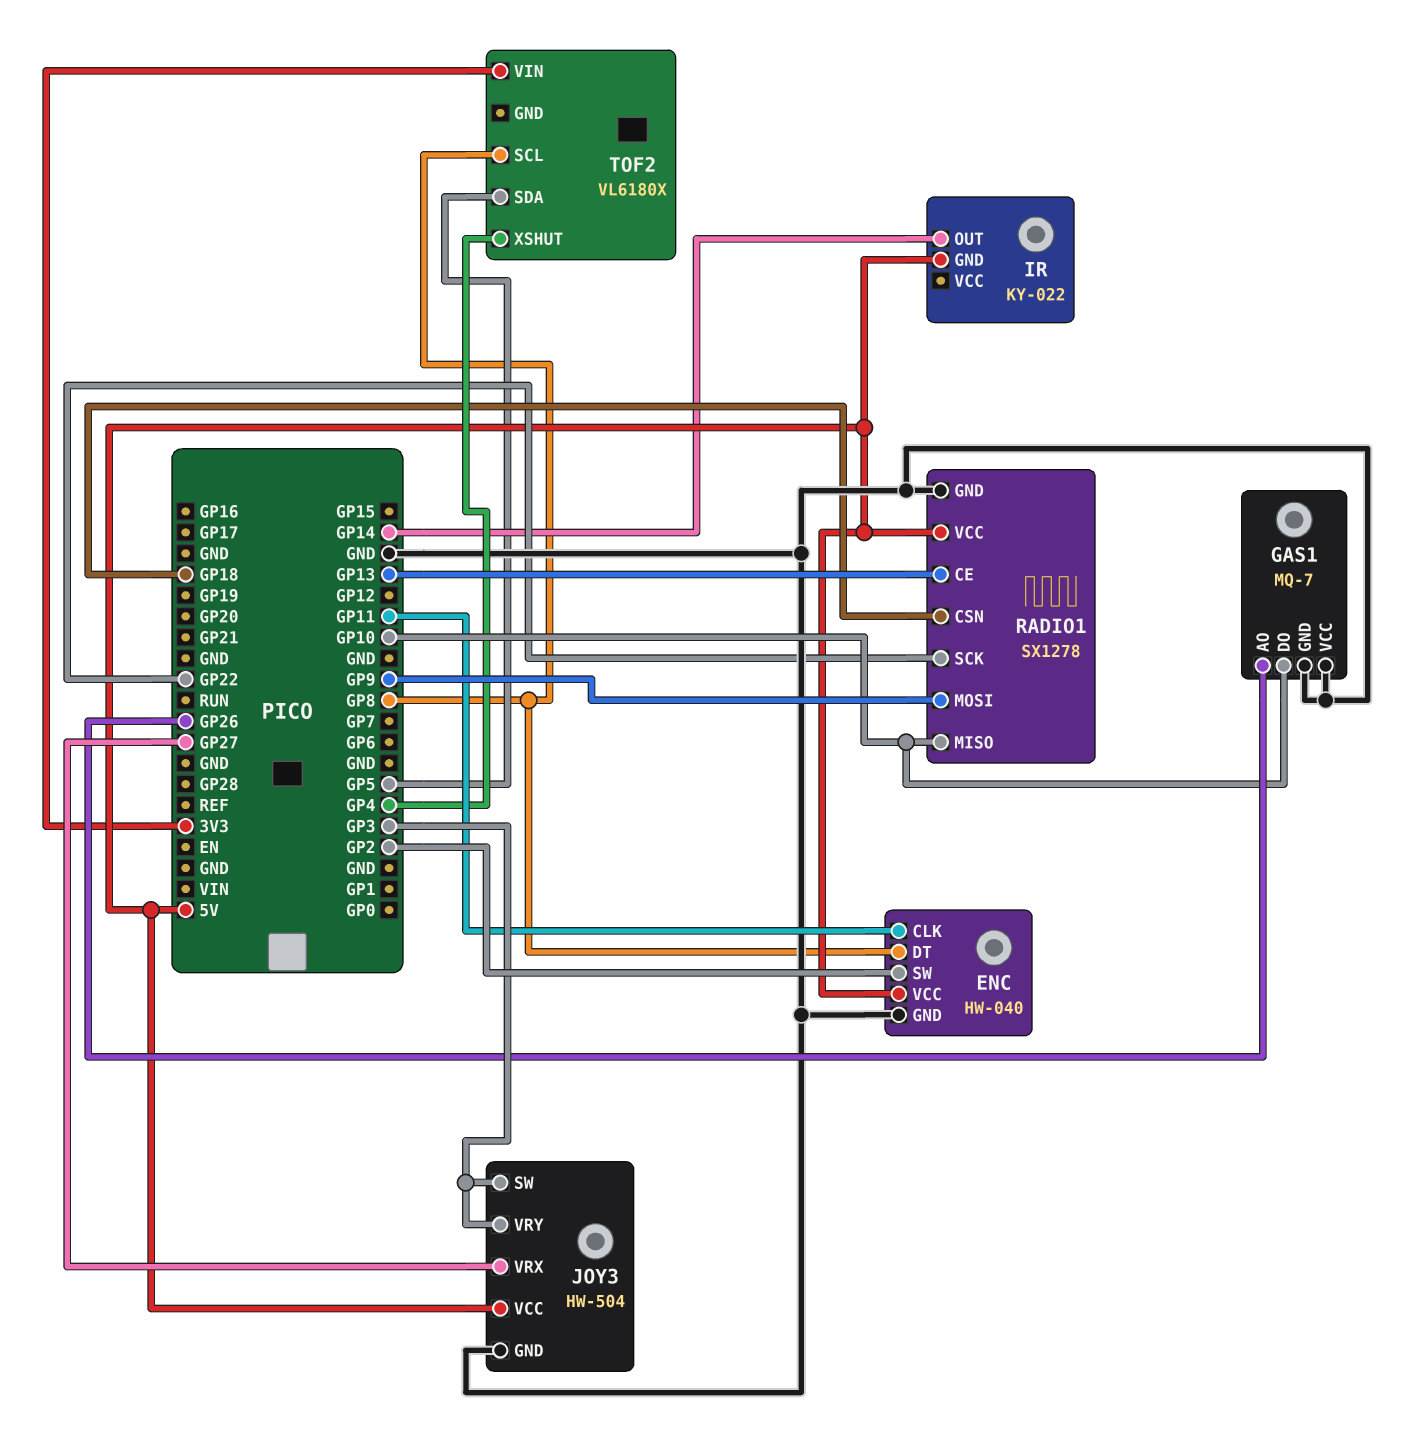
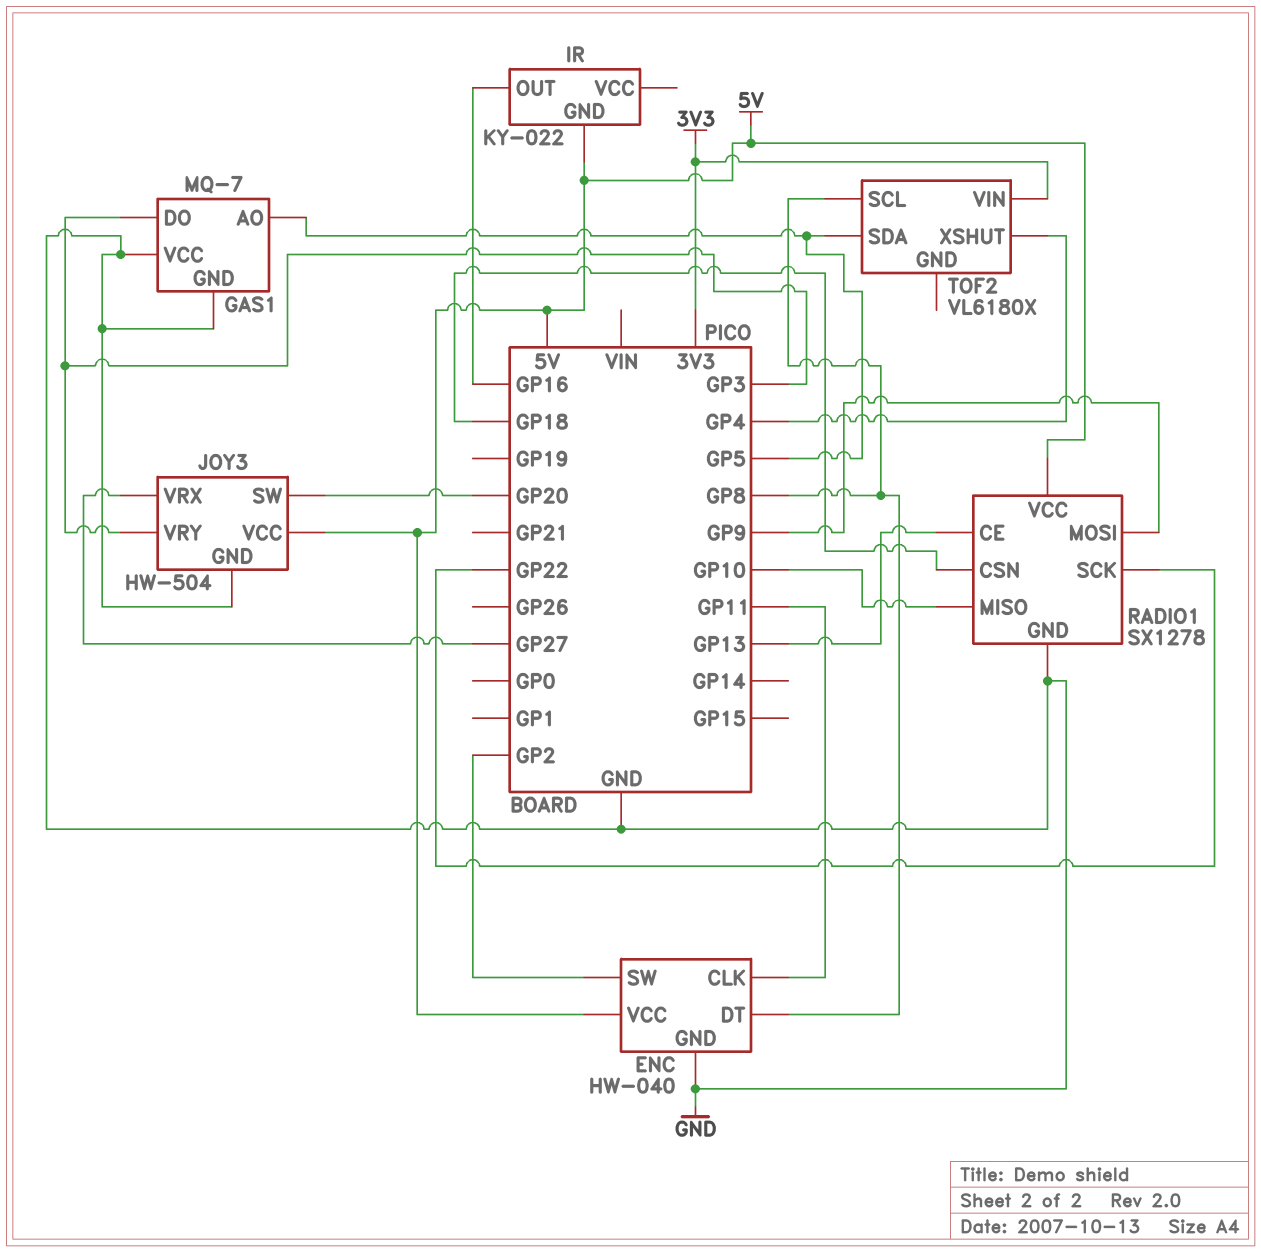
GAS1 pin AO: GP26 -> GP5
GAS1 pin DO: GP10 -> GP3
IR pin OUT: GP14 -> GP16
JOY3 pin SW: GP3 -> GP20

